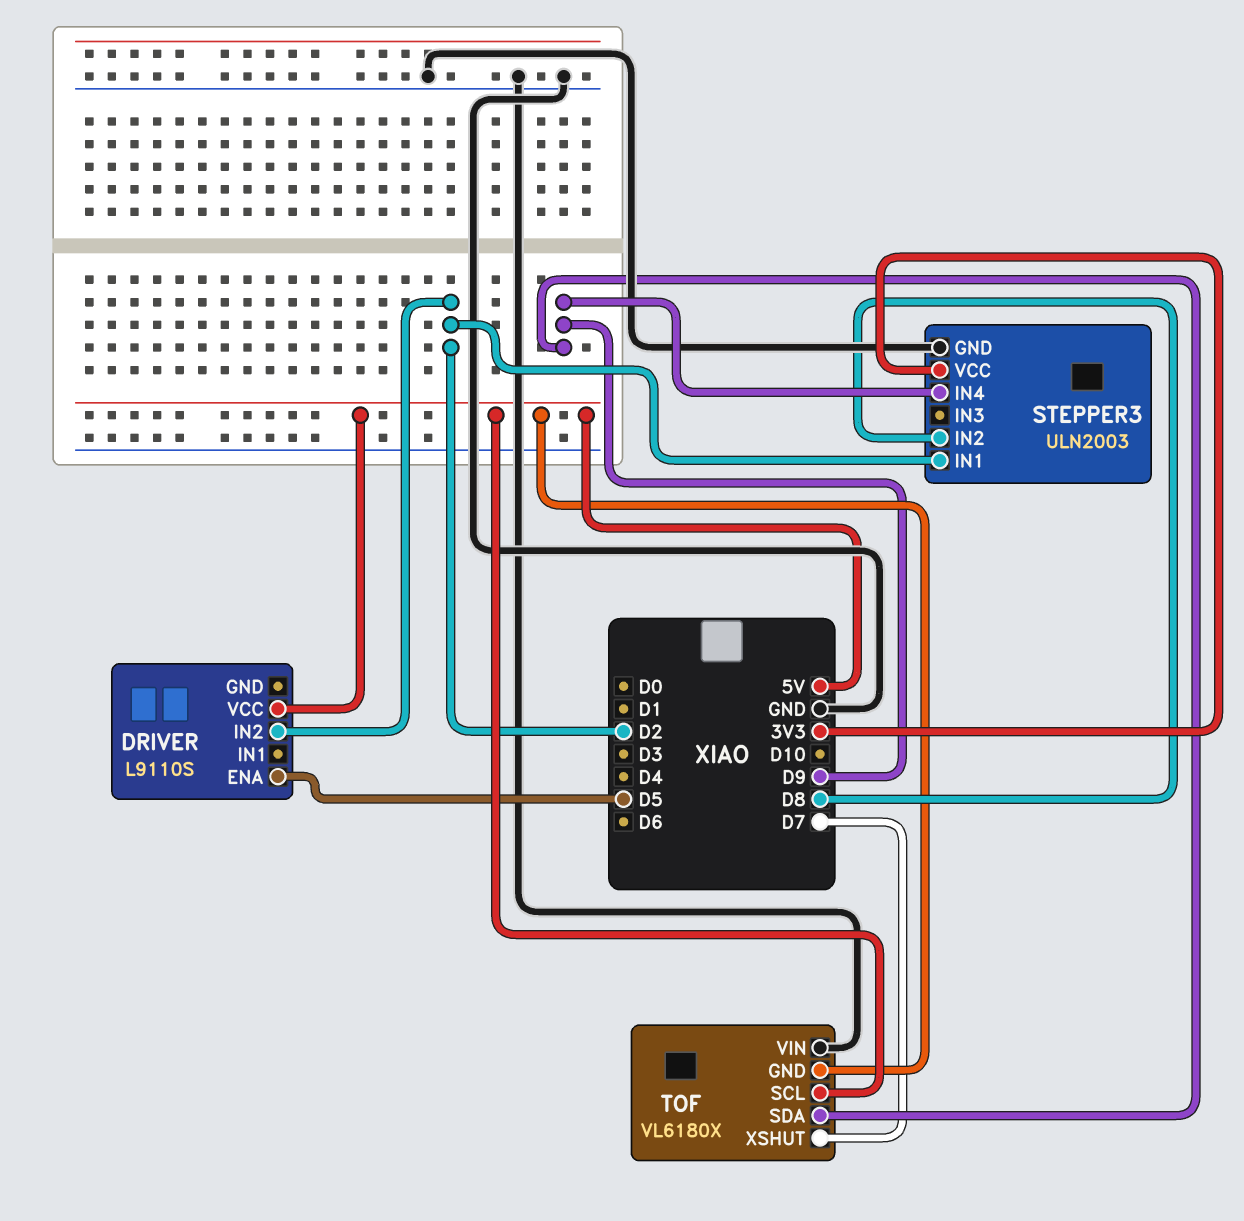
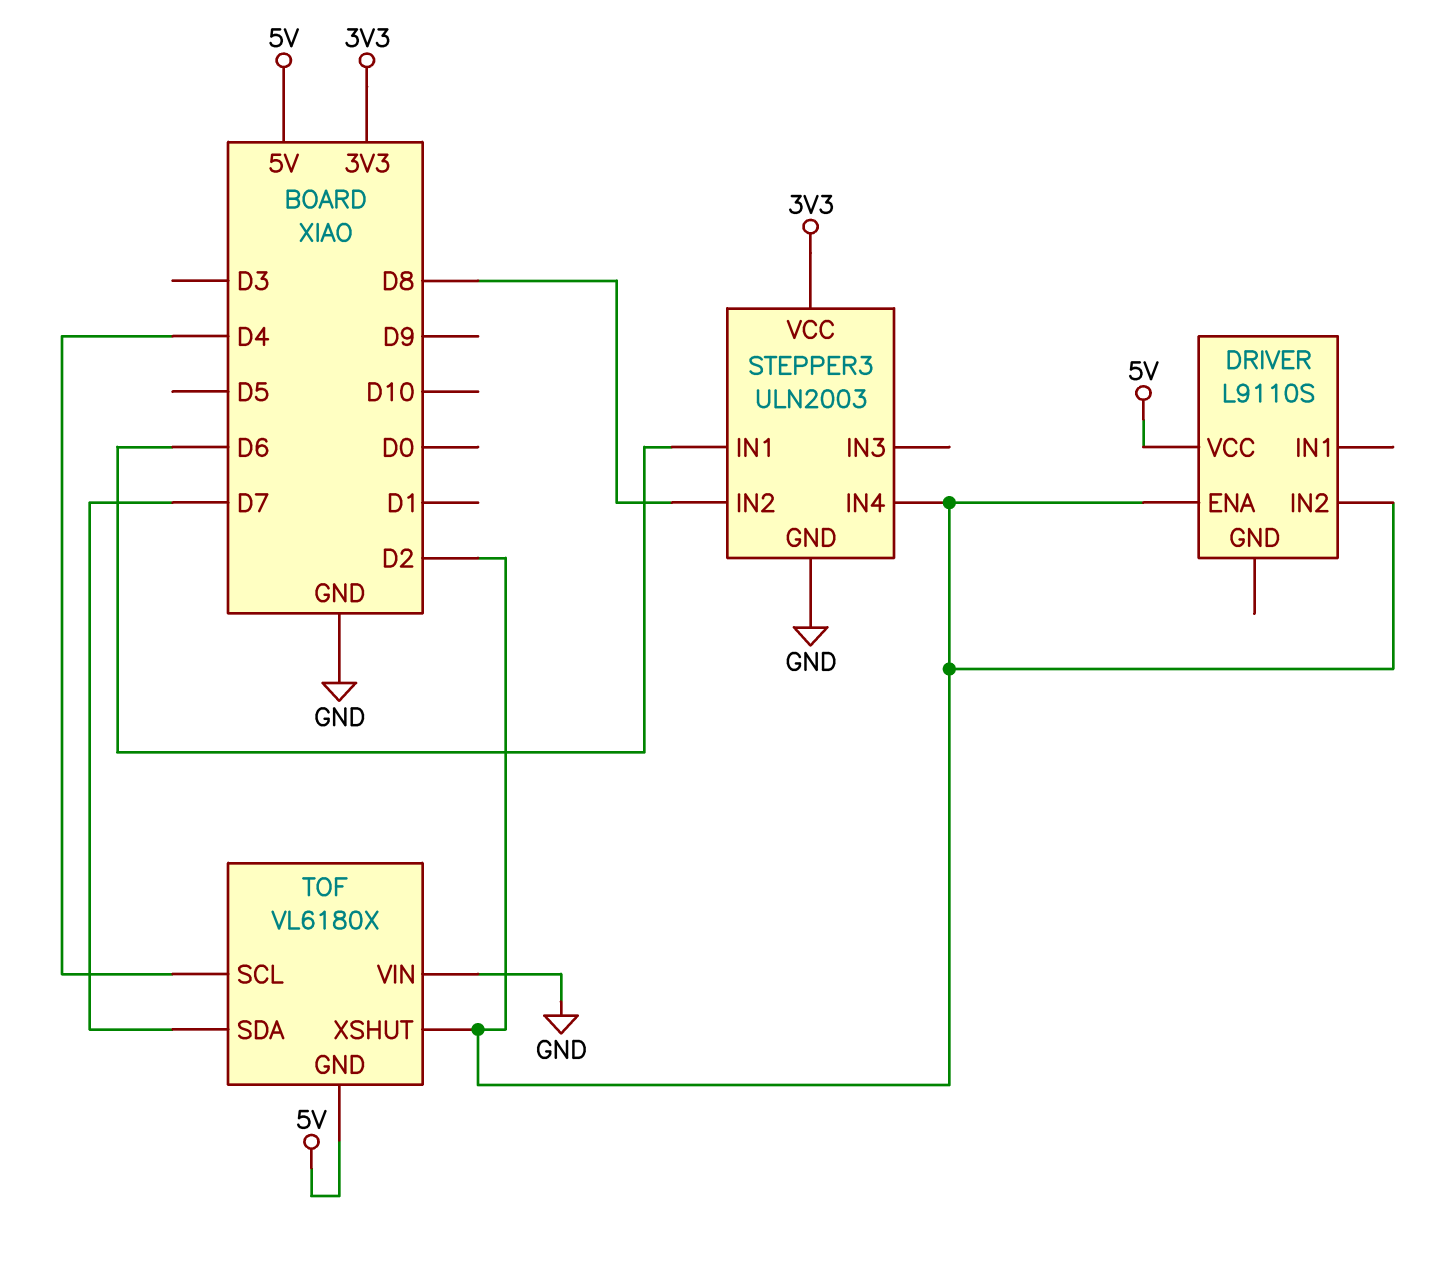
DRIVER pin ENA: D5 -> D2
STEPPER3 pin IN1: D2 -> D6
STEPPER3 pin IN4: D9 -> D2
TOF pin SCL: 5V -> D4
TOF pin SDA: D9 -> D7
TOF pin XSHUT: D7 -> D2

